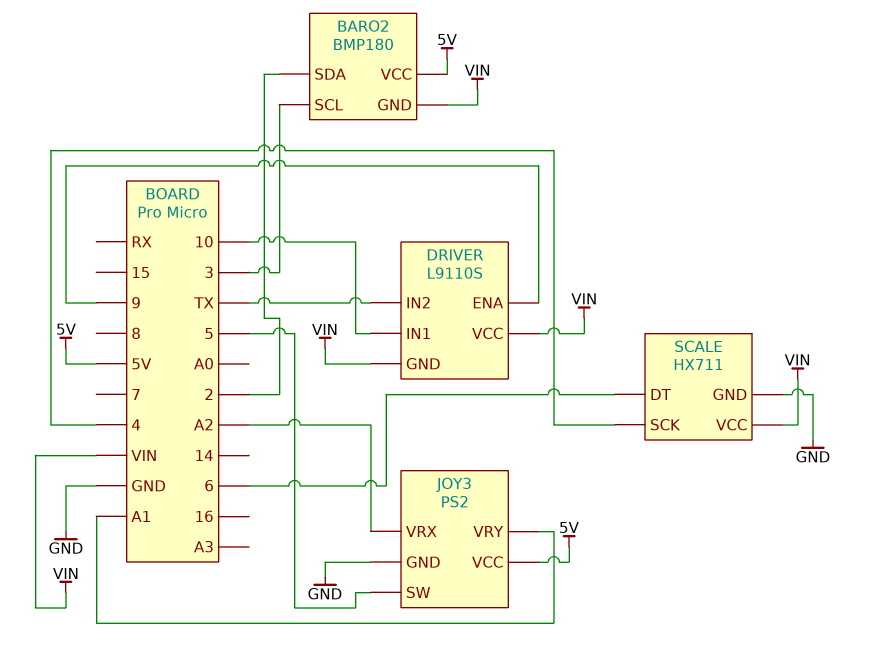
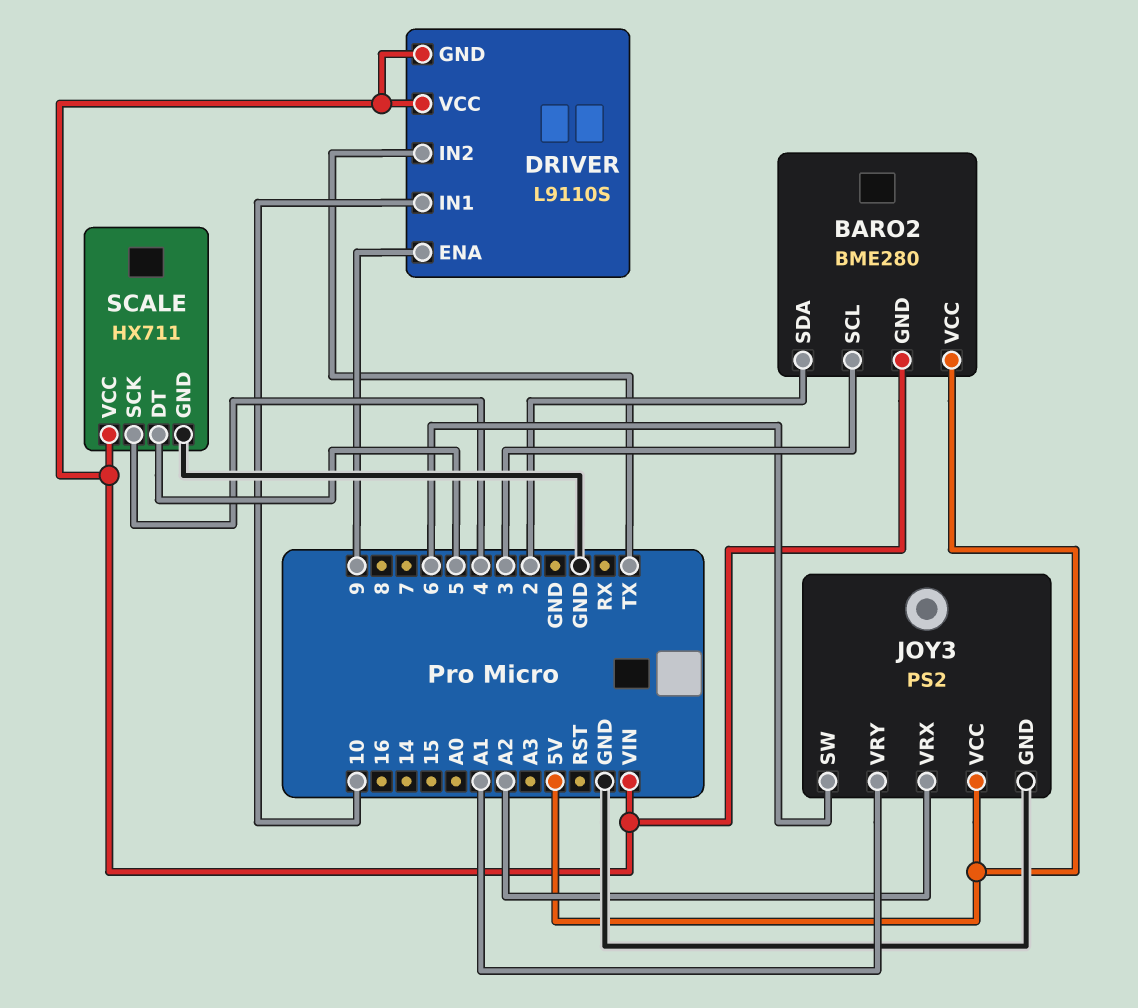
BARO2: BMP180 -> BME280
JOY3 pin SW: 5 -> 6
SCALE pin DT: 6 -> 5

